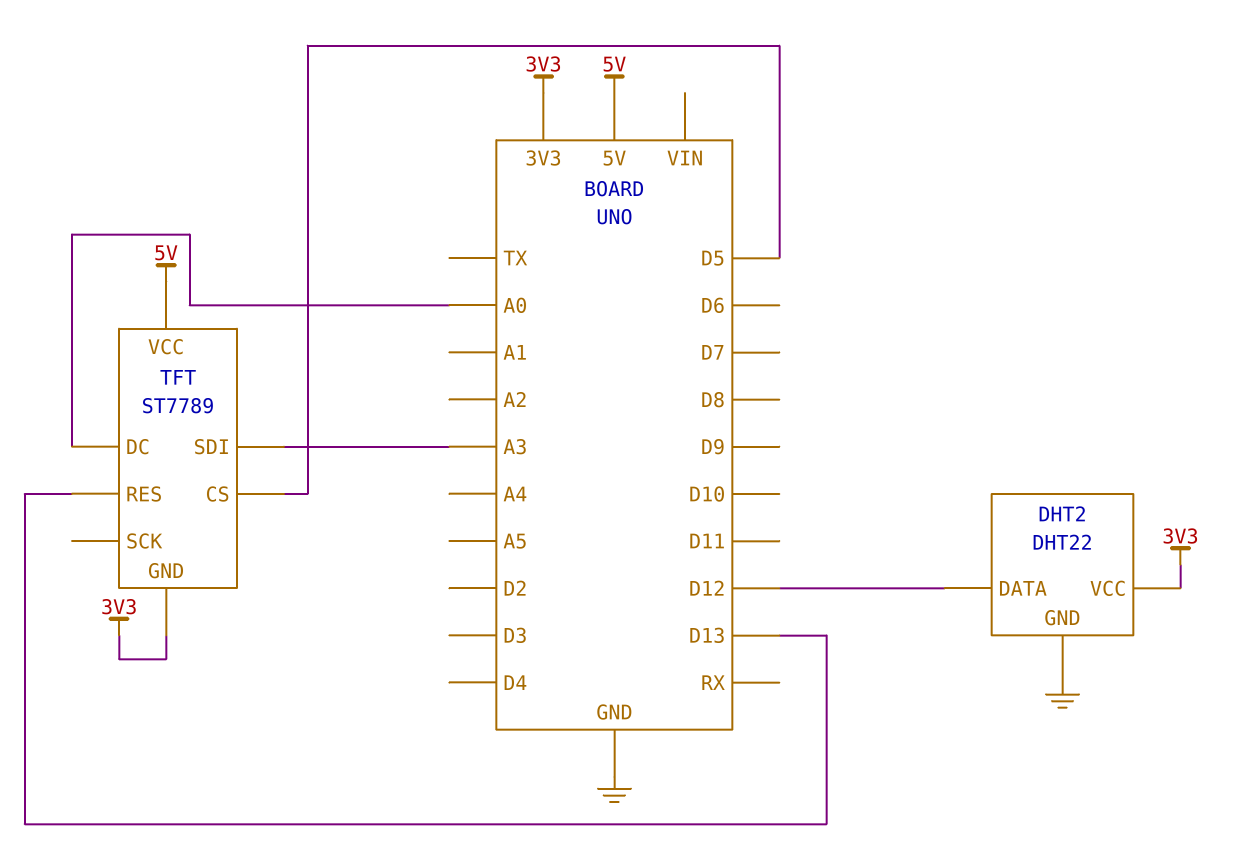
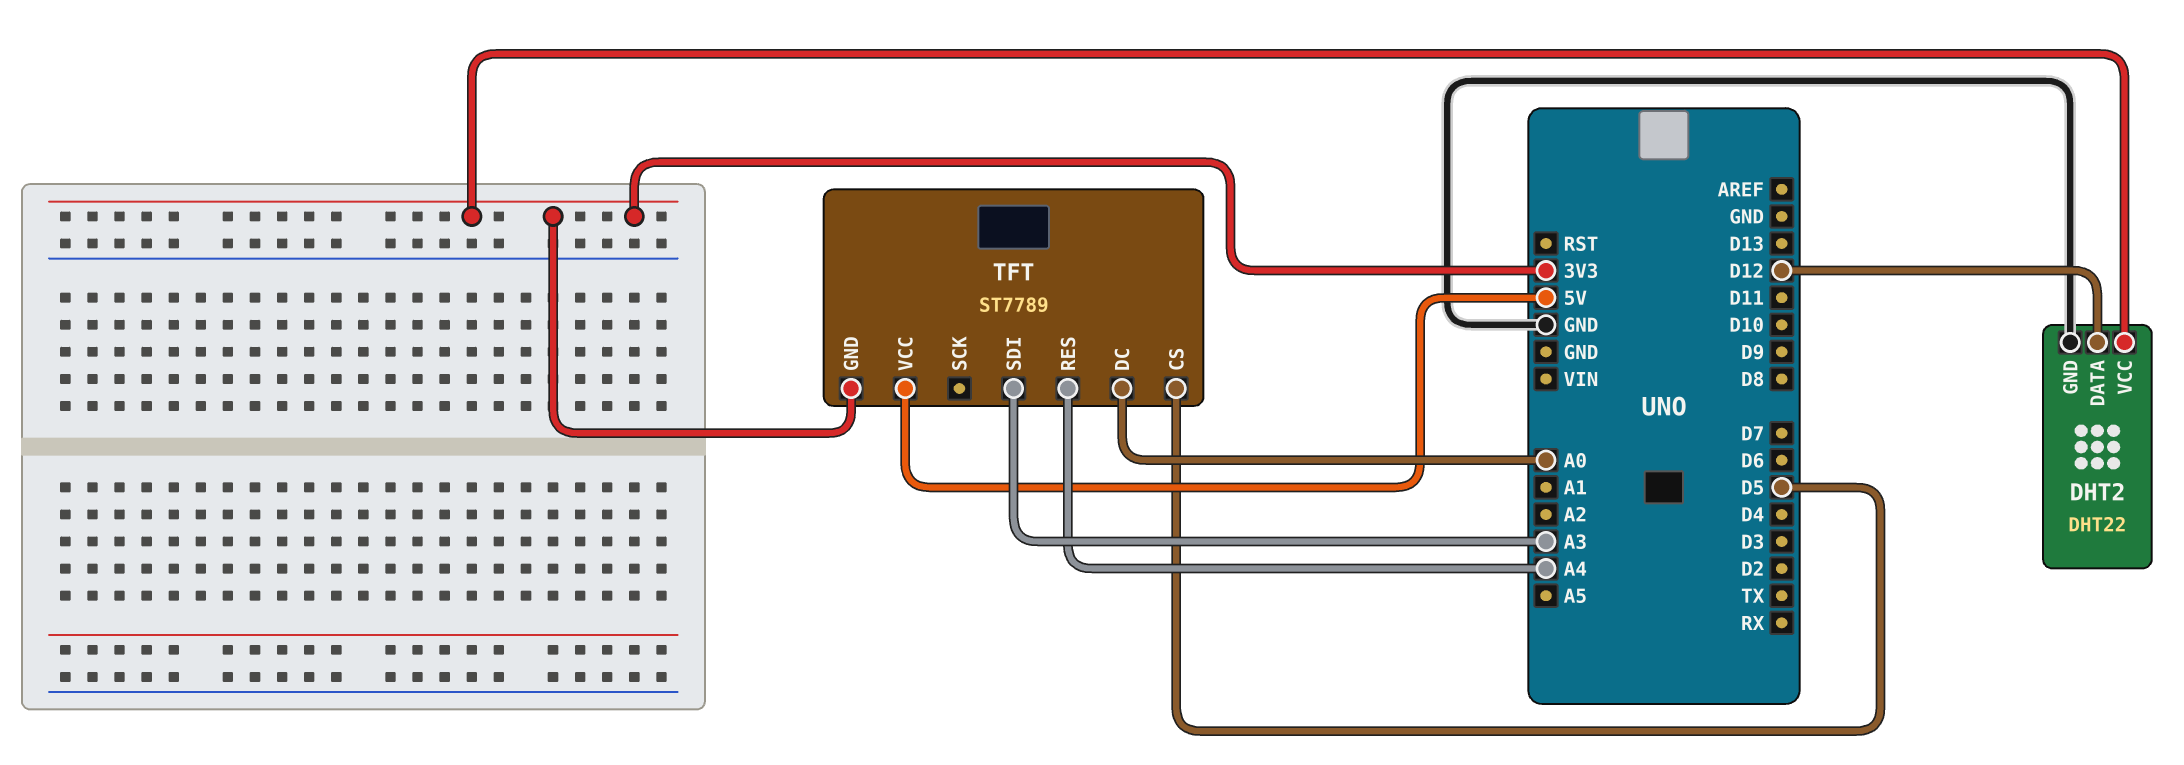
TFT pin RES: D13 -> A4

